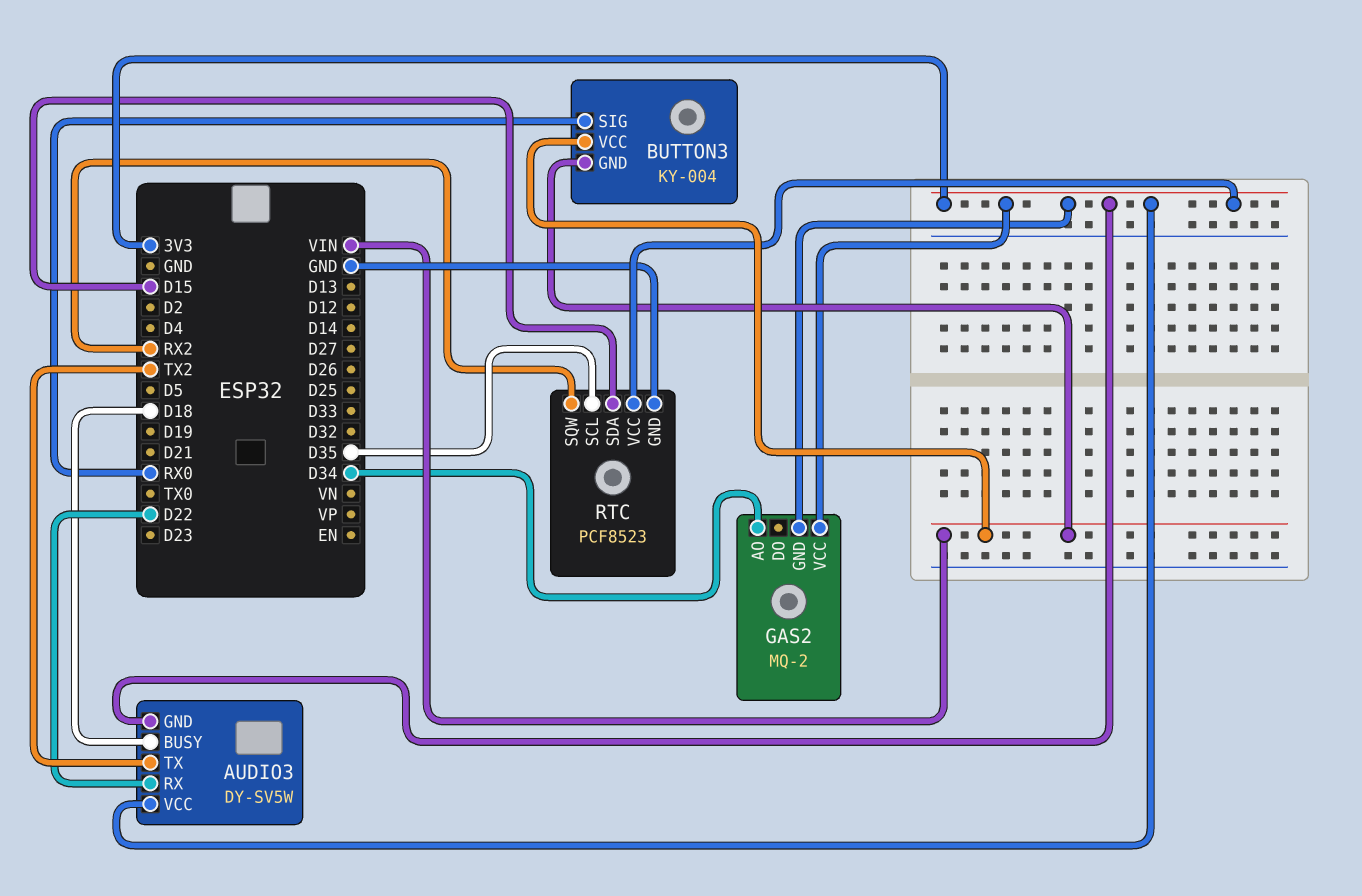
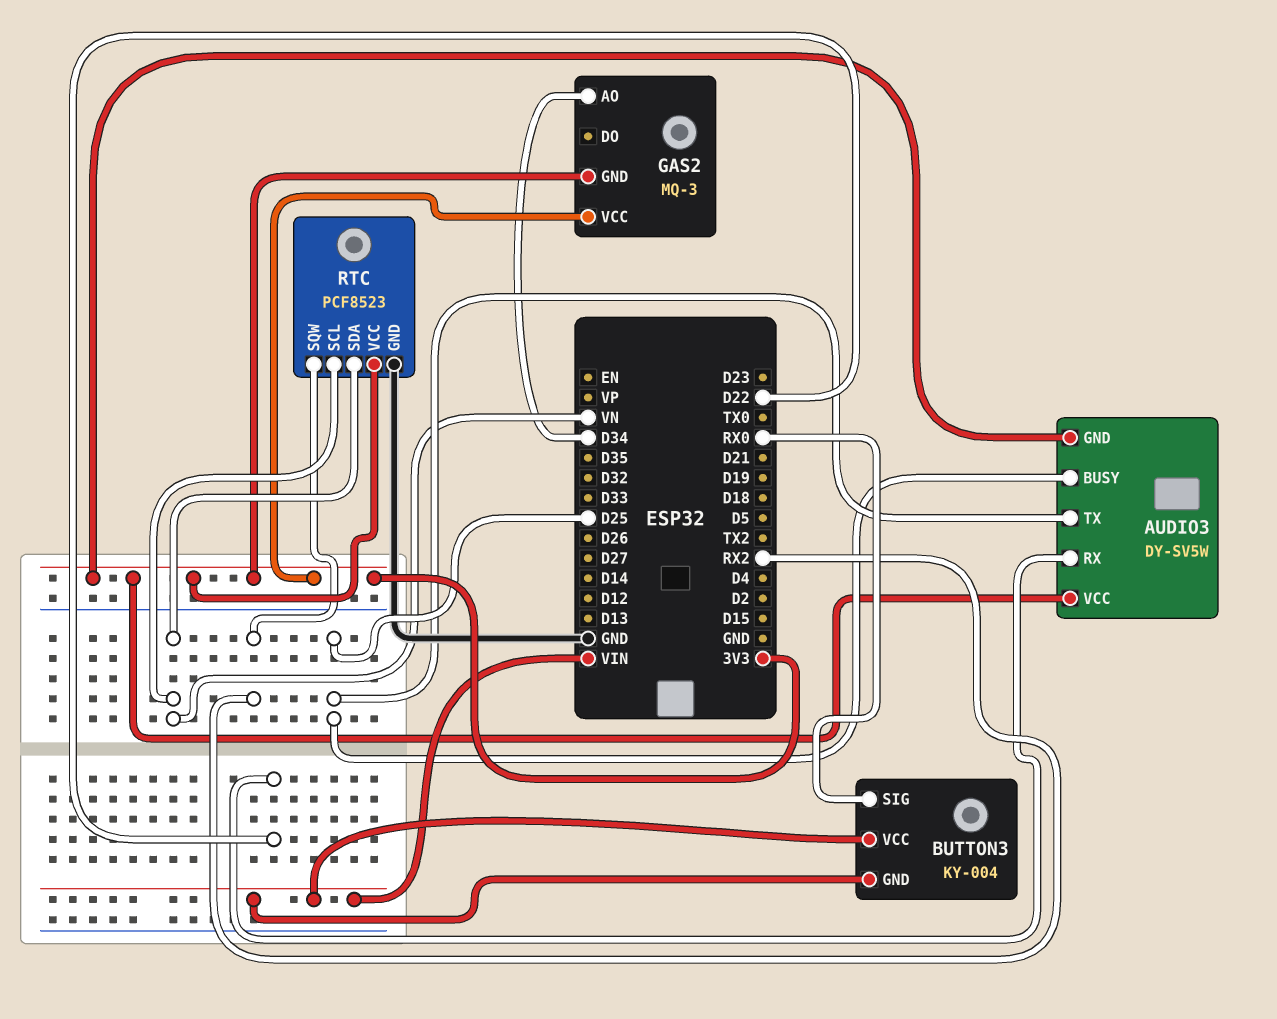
AUDIO3 pin BUSY: D18 -> D25
AUDIO3 pin TX: TX2 -> D25
GAS2: MQ-2 -> MQ-3
RTC pin SCL: D35 -> VN
RTC pin SDA: D15 -> VN

